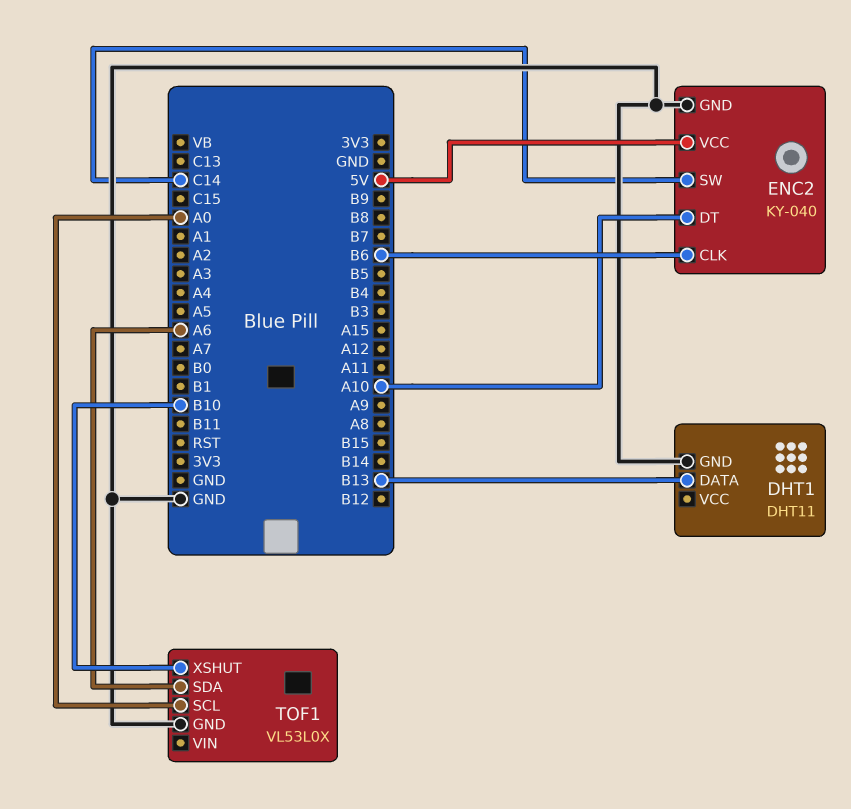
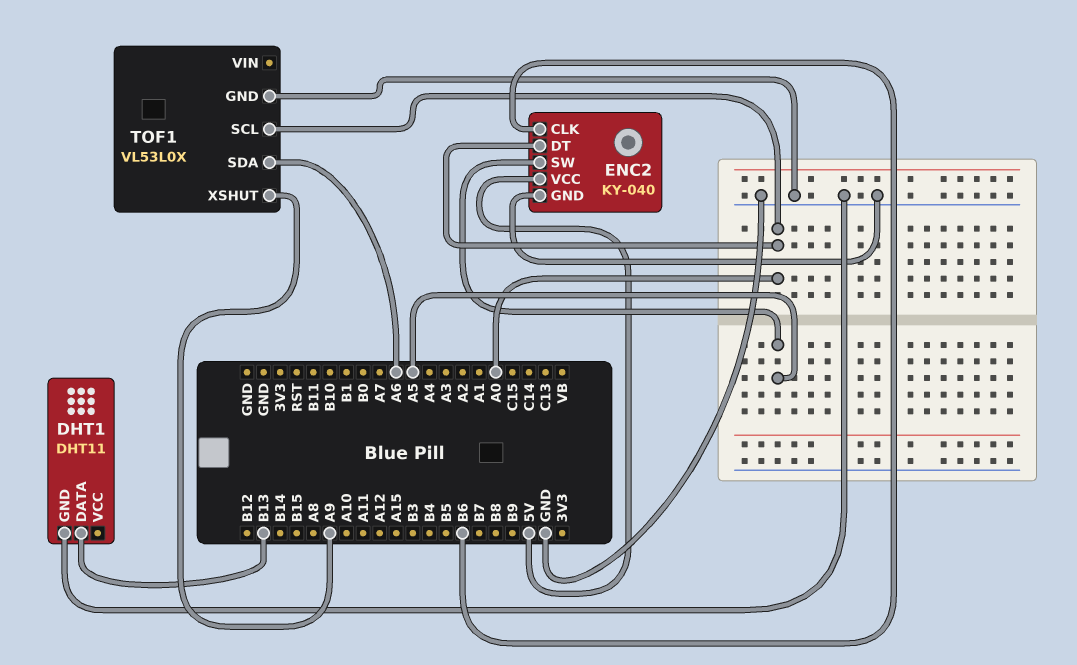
ENC2 pin DT: A10 -> A0
ENC2 pin SW: C14 -> A5
TOF1 pin XSHUT: B10 -> A9

